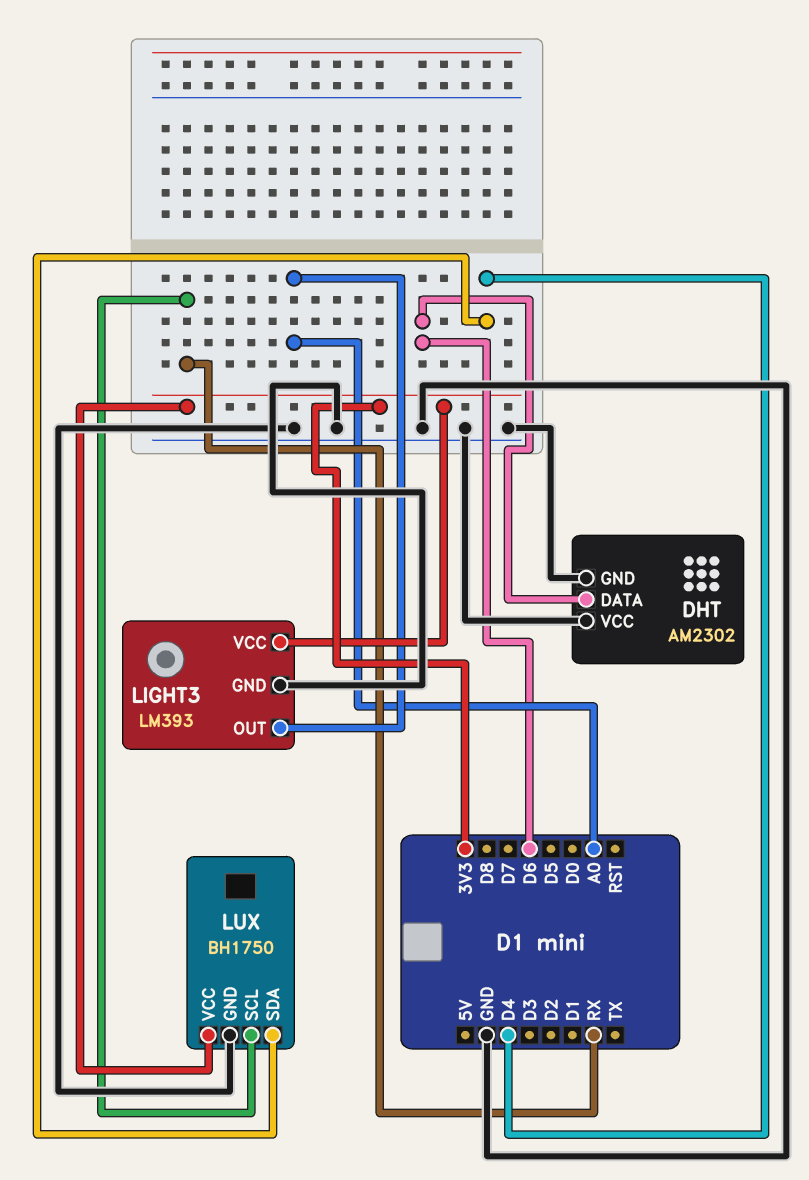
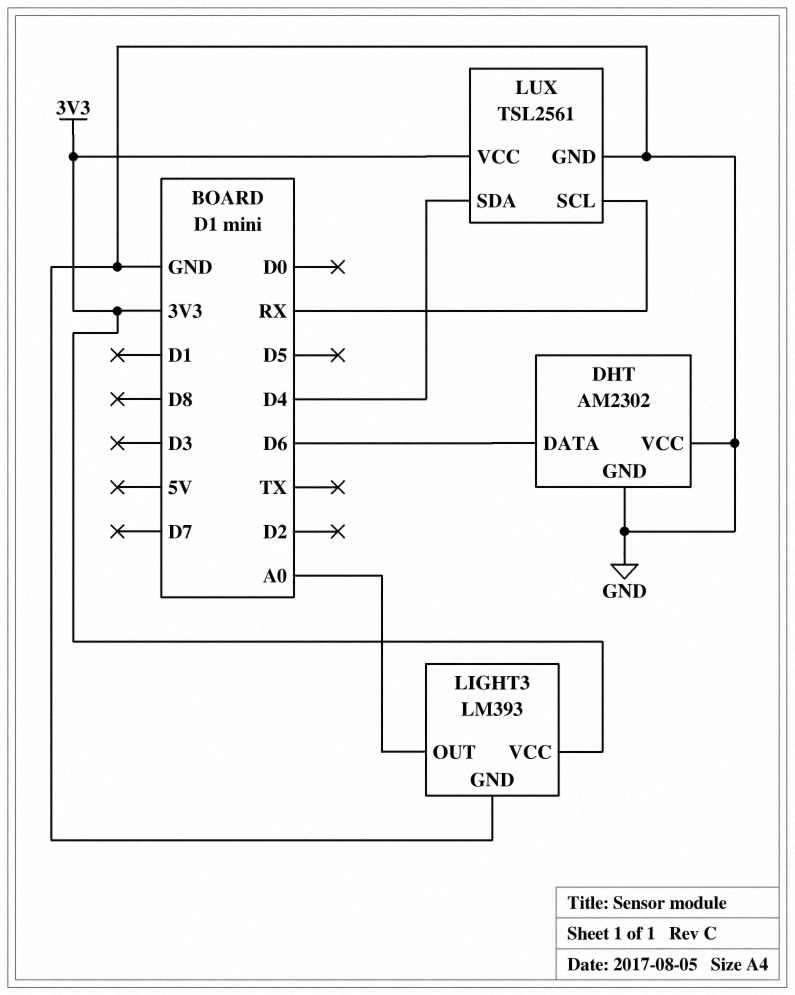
LUX: BH1750 -> TSL2561

